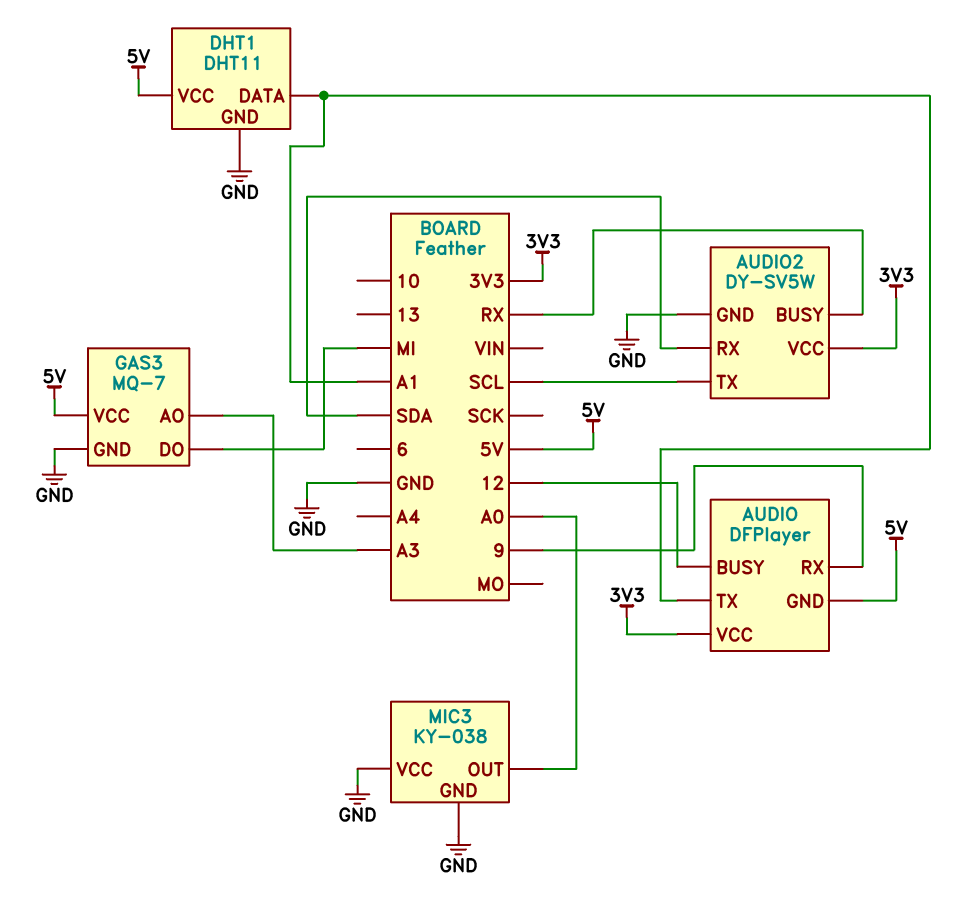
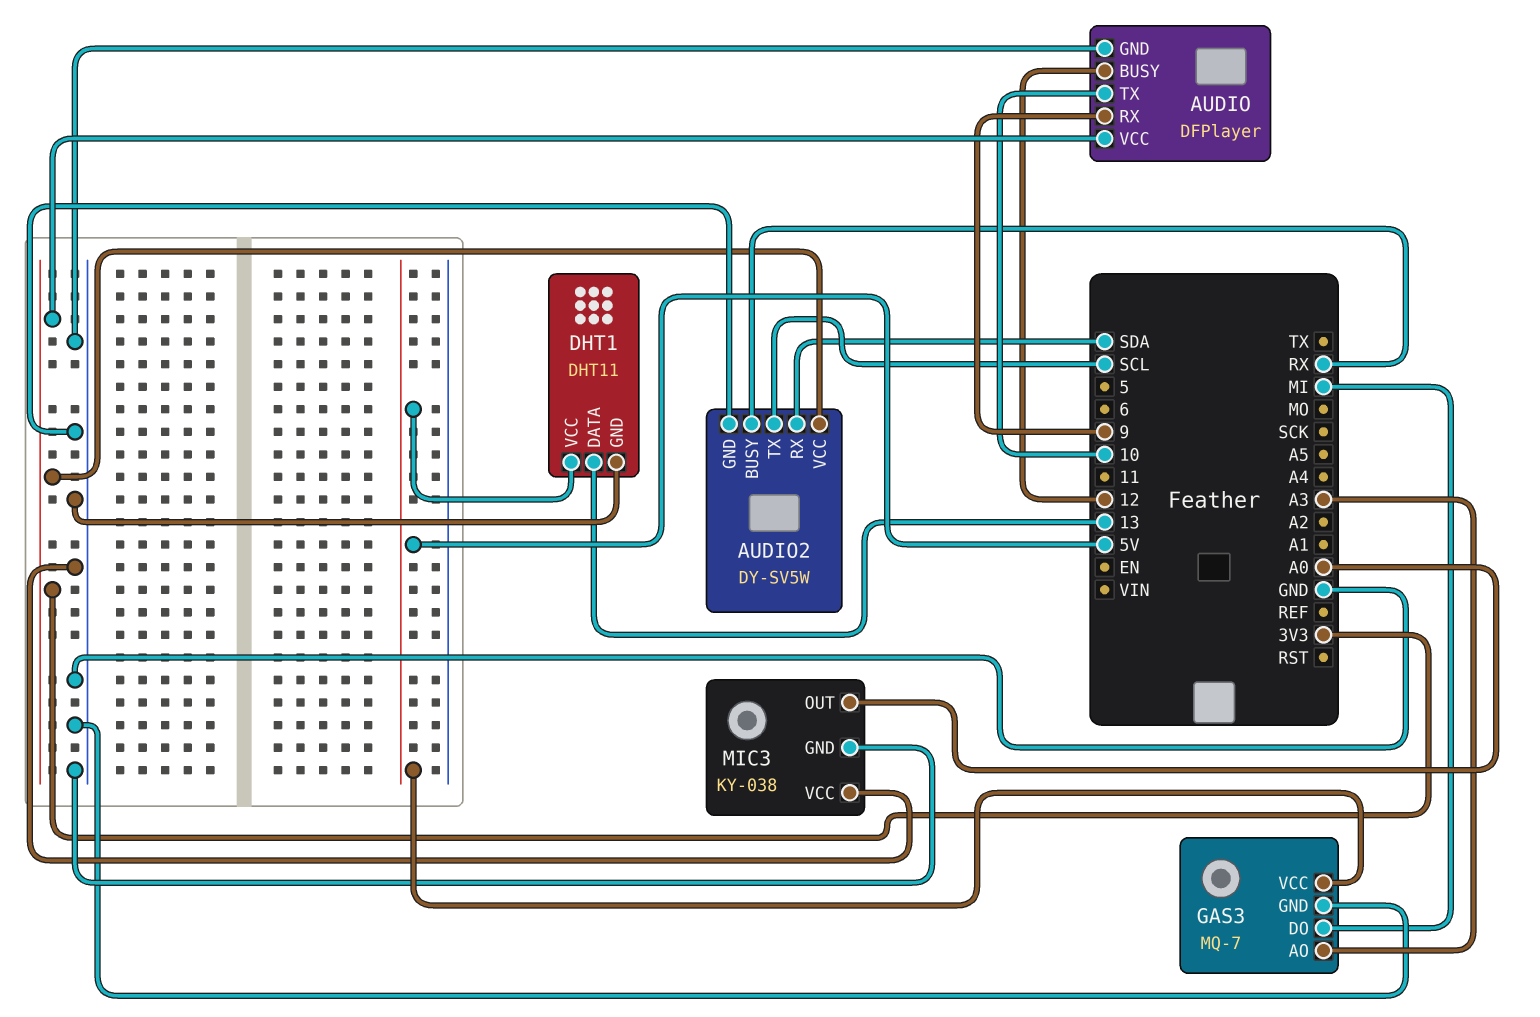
AUDIO pin GND: 5V -> GND
AUDIO pin TX: A1 -> 10
DHT1 pin DATA: A1 -> 13

